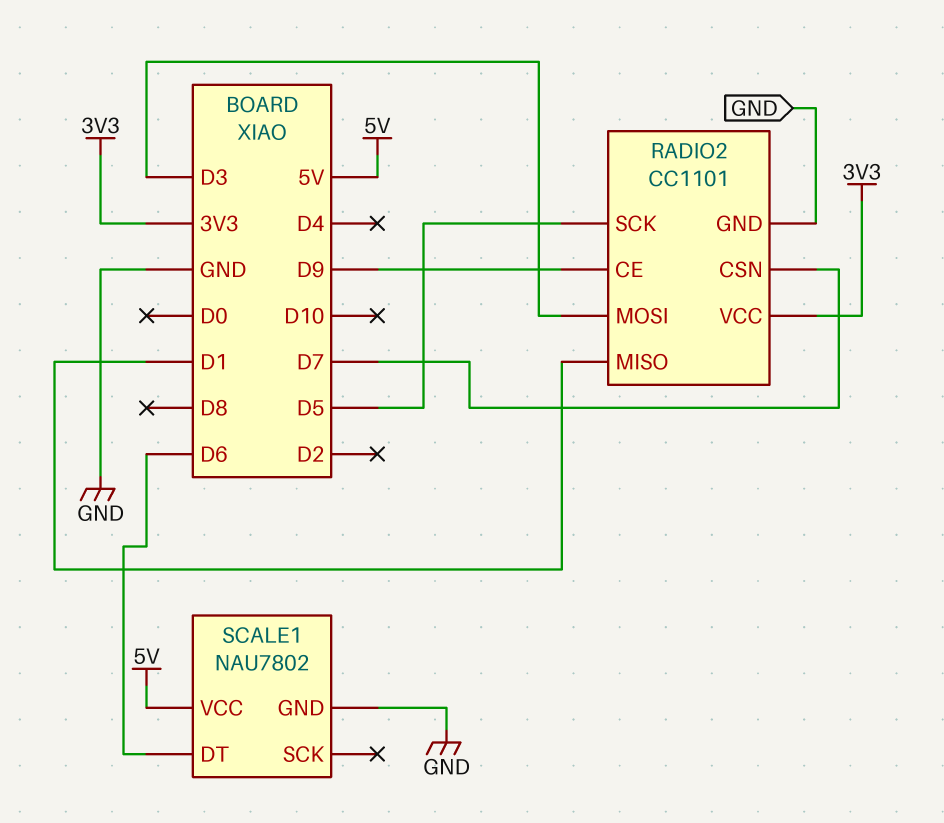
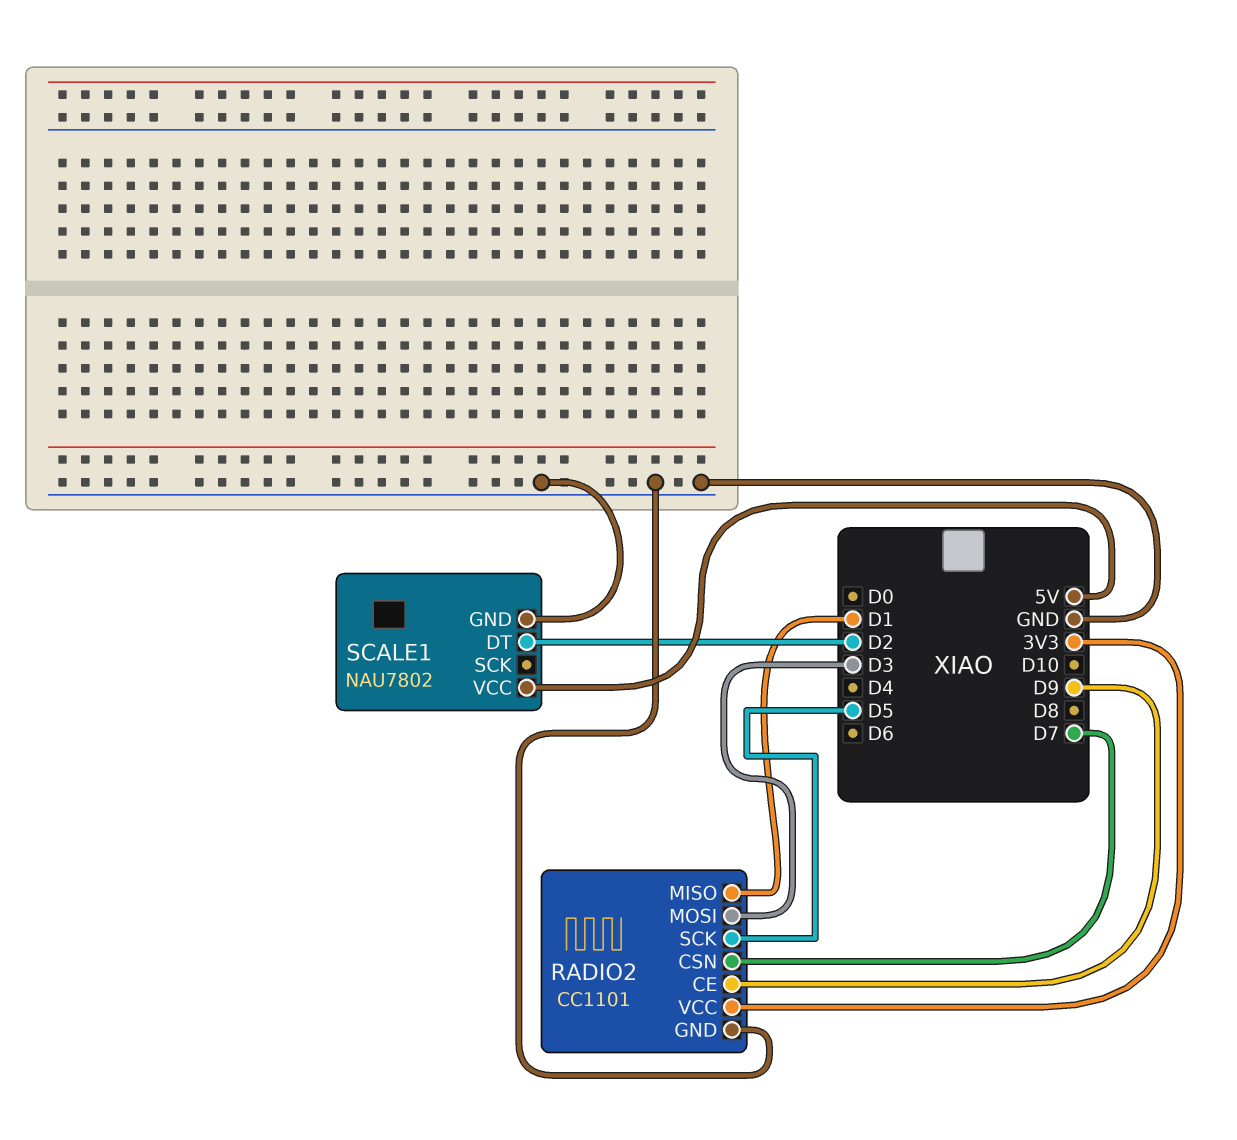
SCALE1 pin DT: D6 -> D2

